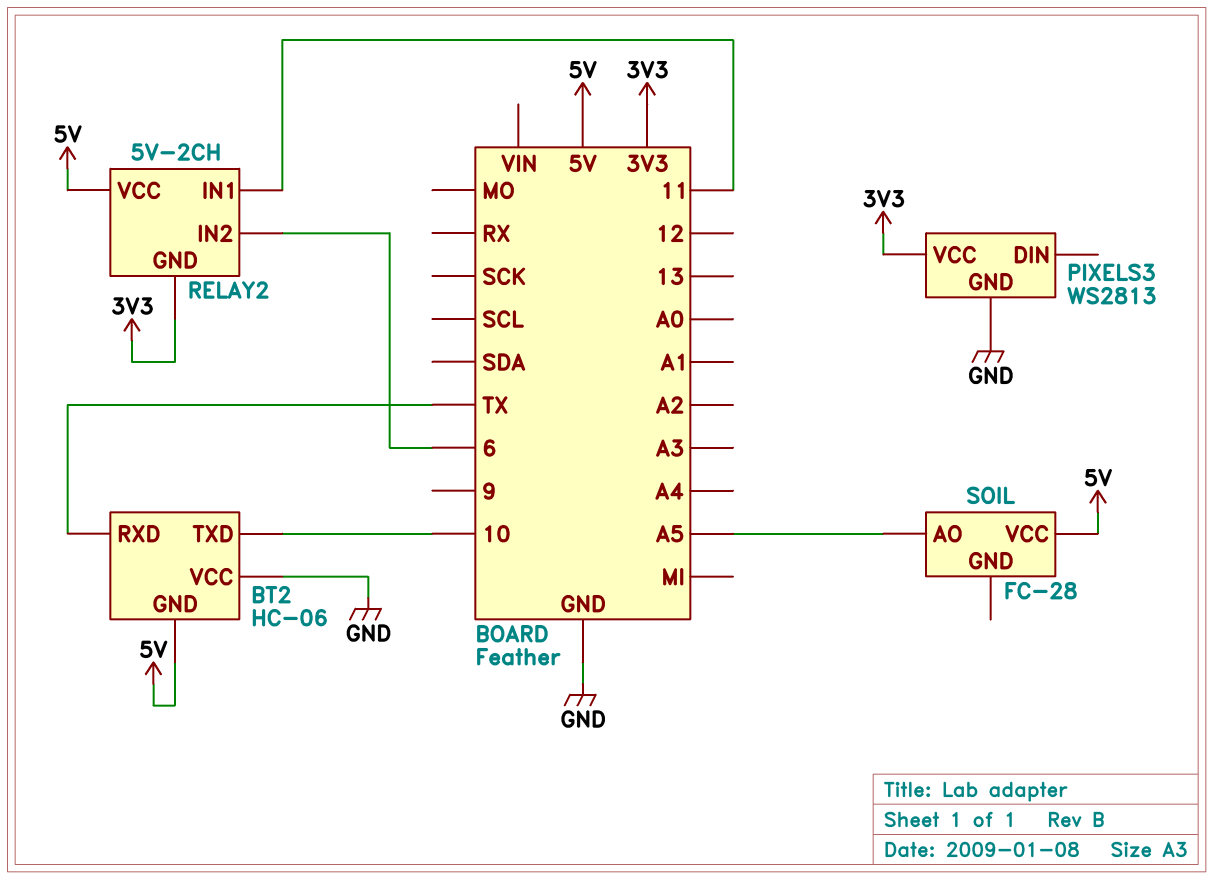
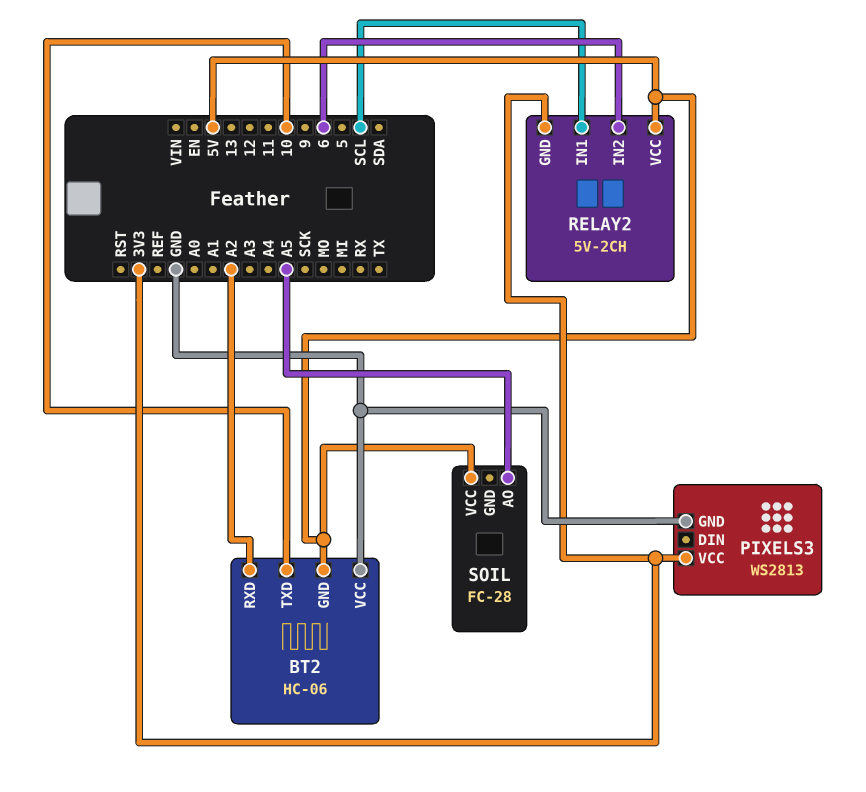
BT2 pin RXD: TX -> A2
RELAY2 pin IN1: 11 -> SCL

